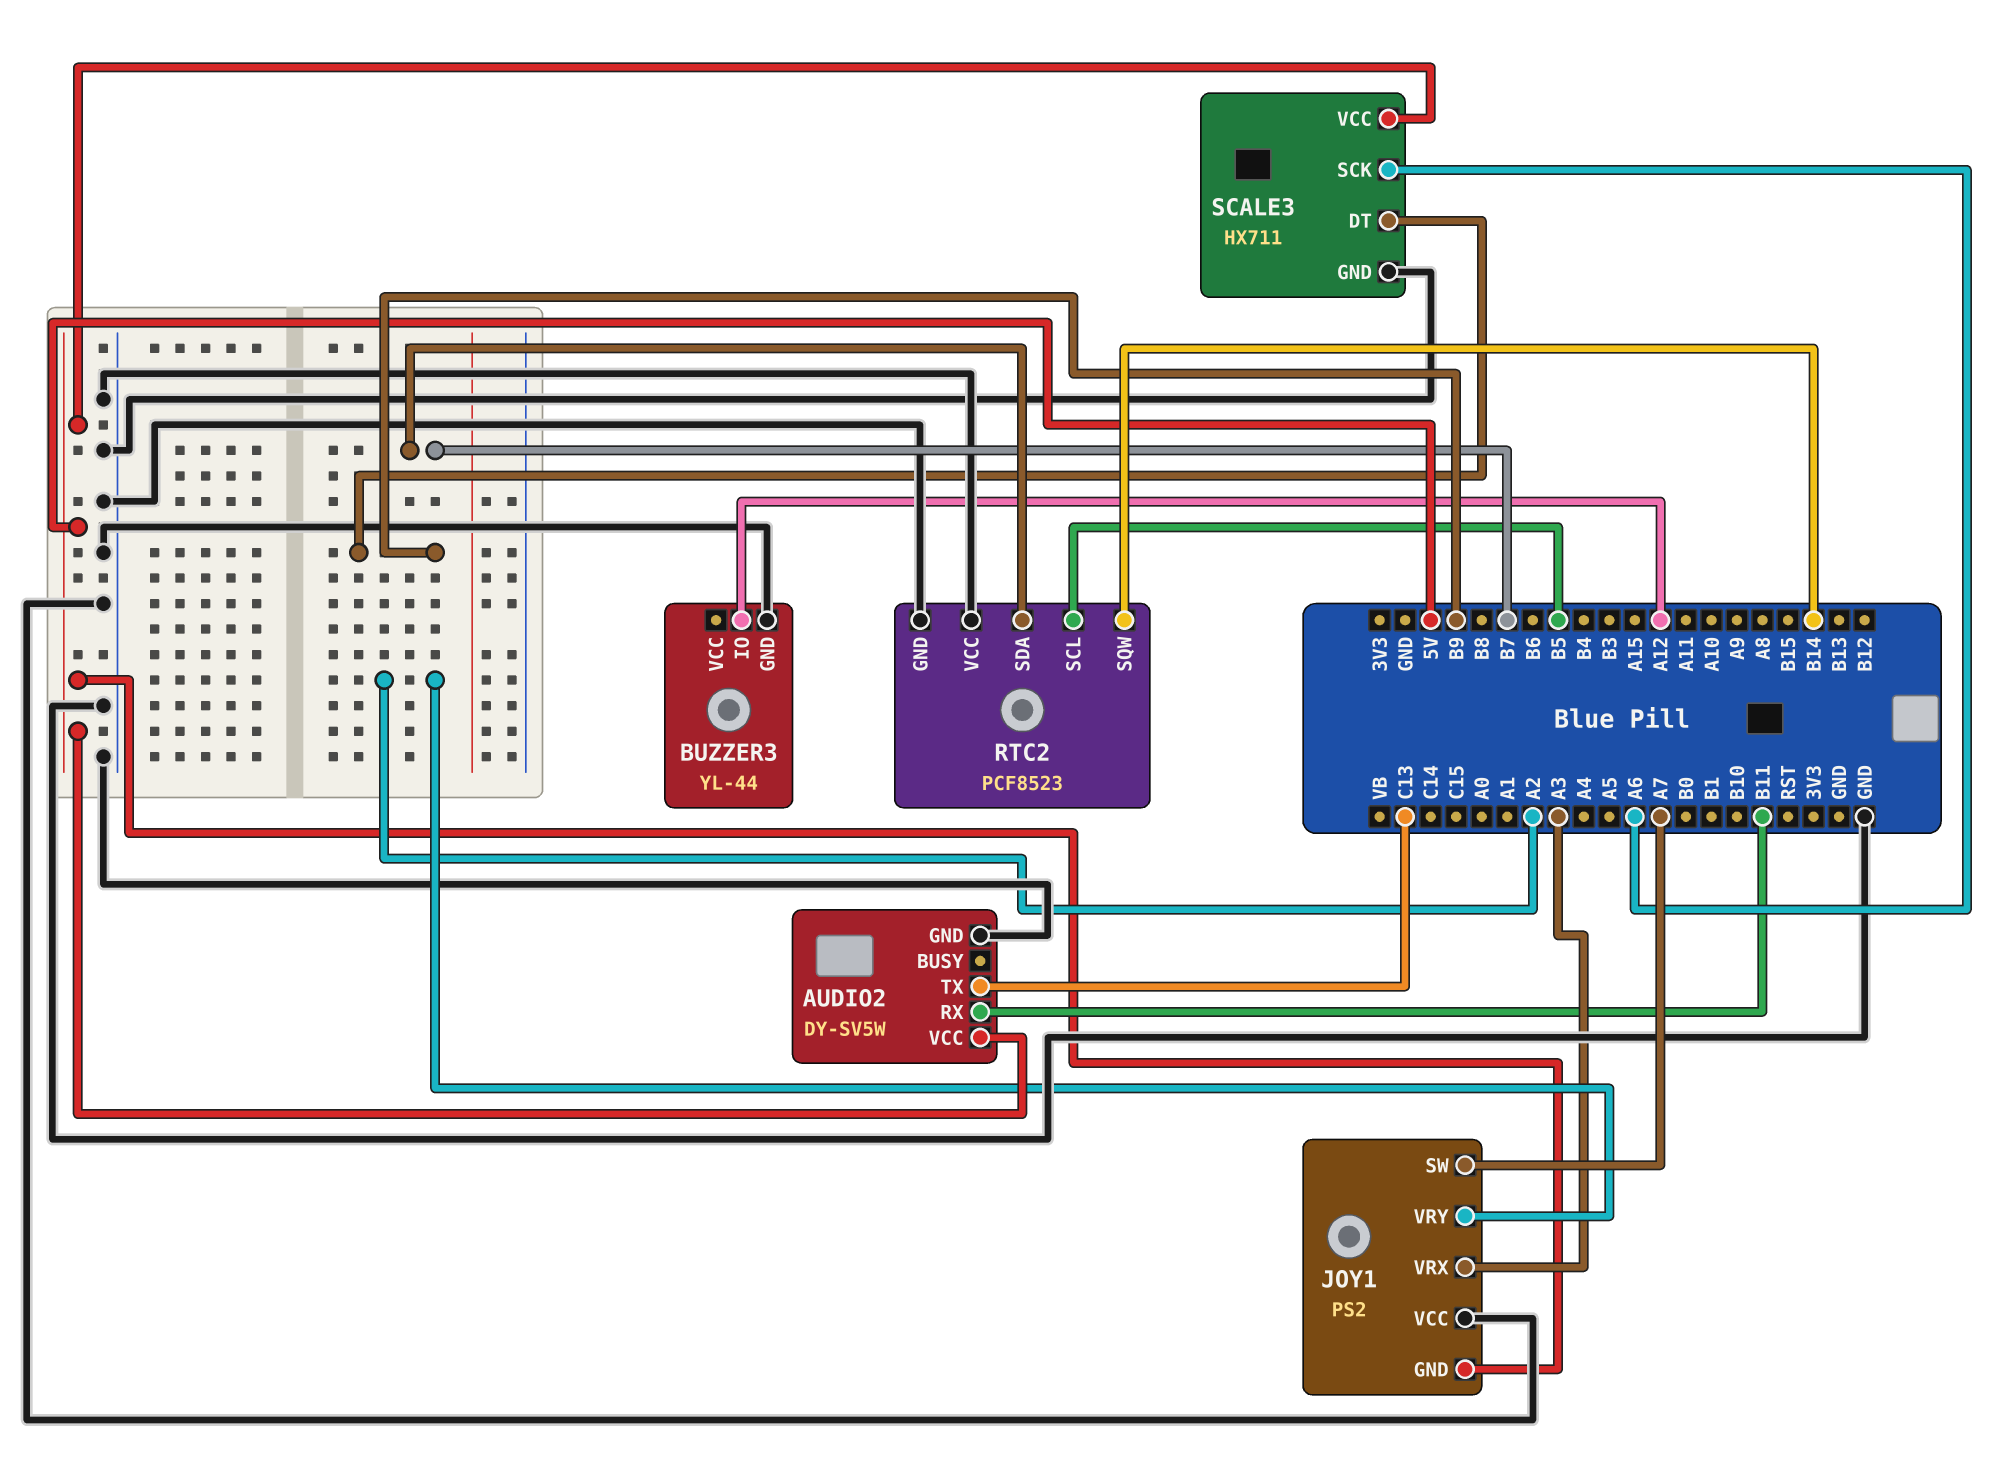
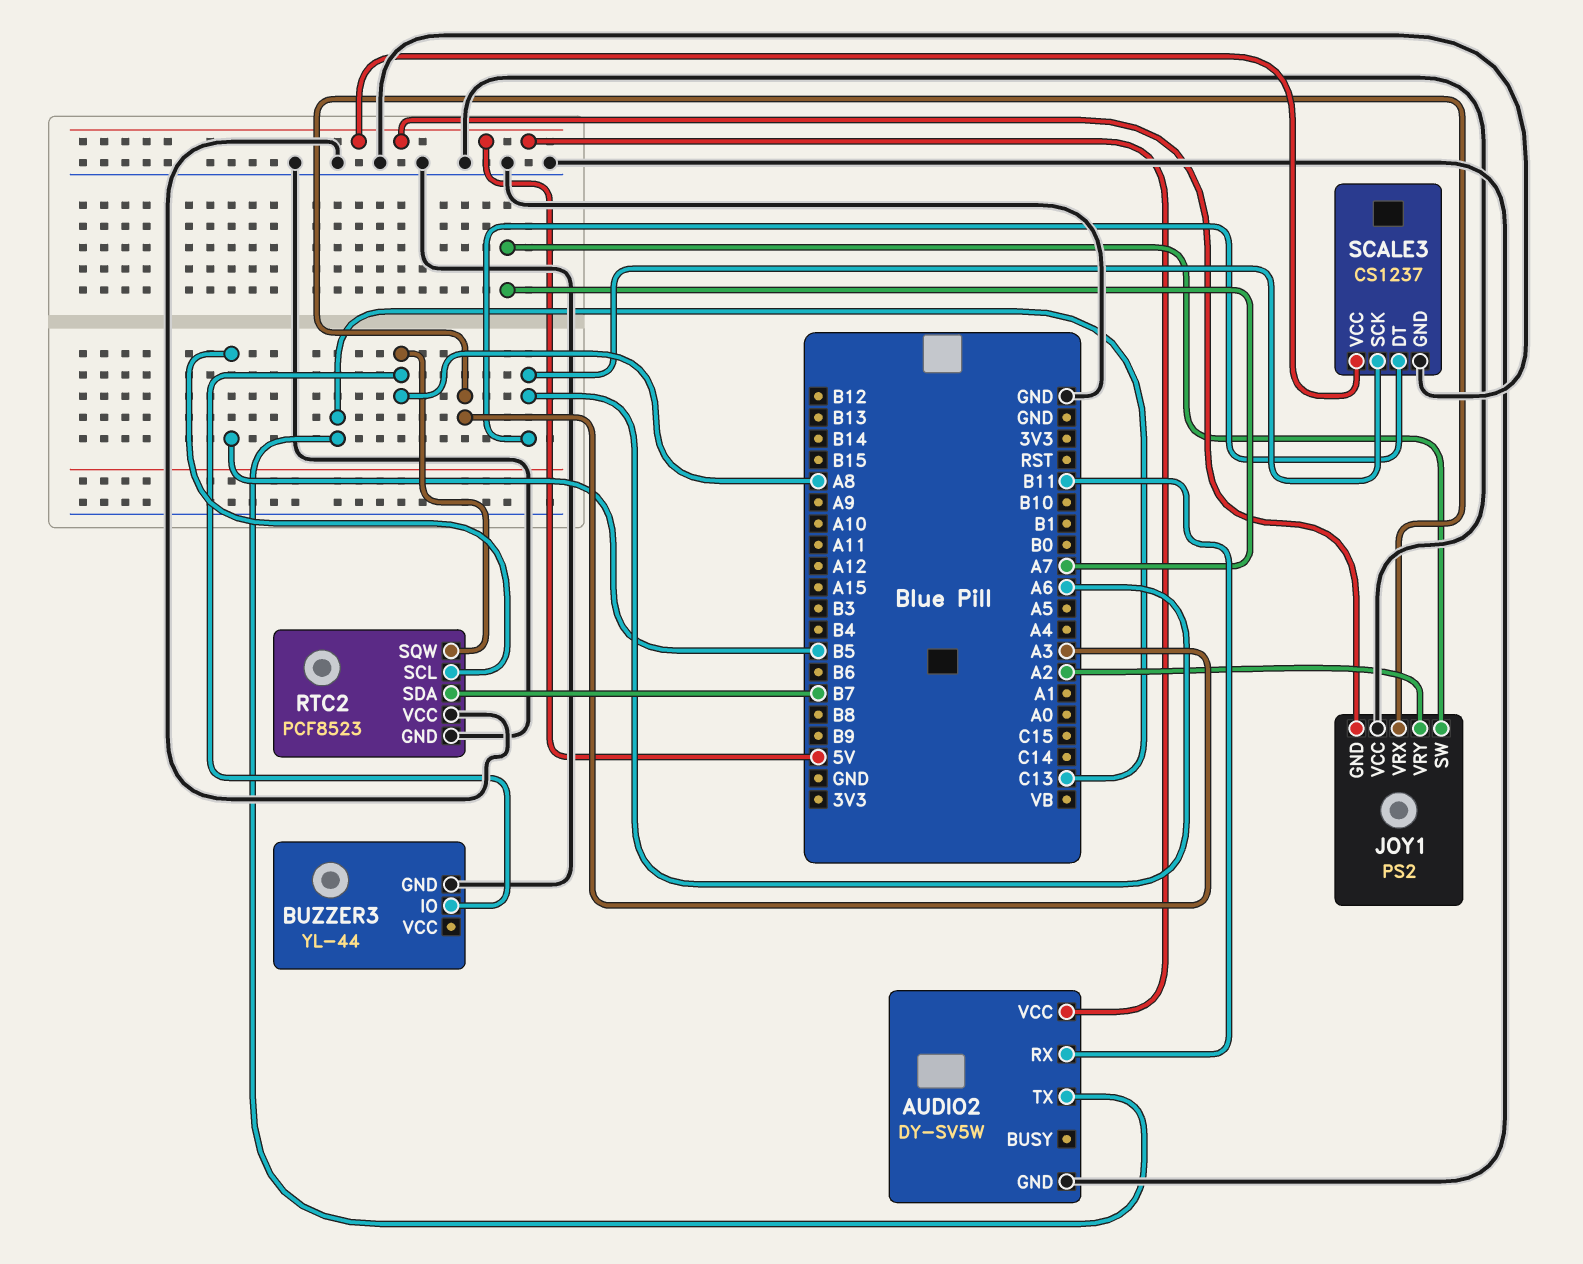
BUZZER3 pin IO: A12 -> A8
RTC2 pin SQW: B14 -> A8
SCALE3: HX711 -> CS1237
SCALE3 pin DT: B9 -> A6

